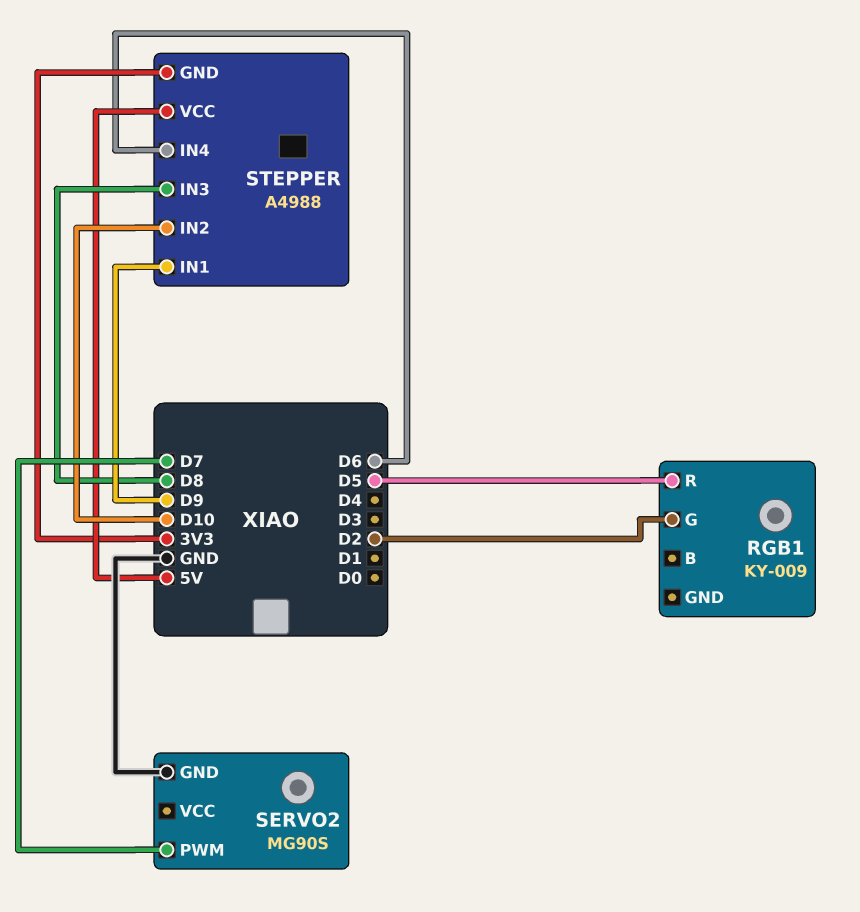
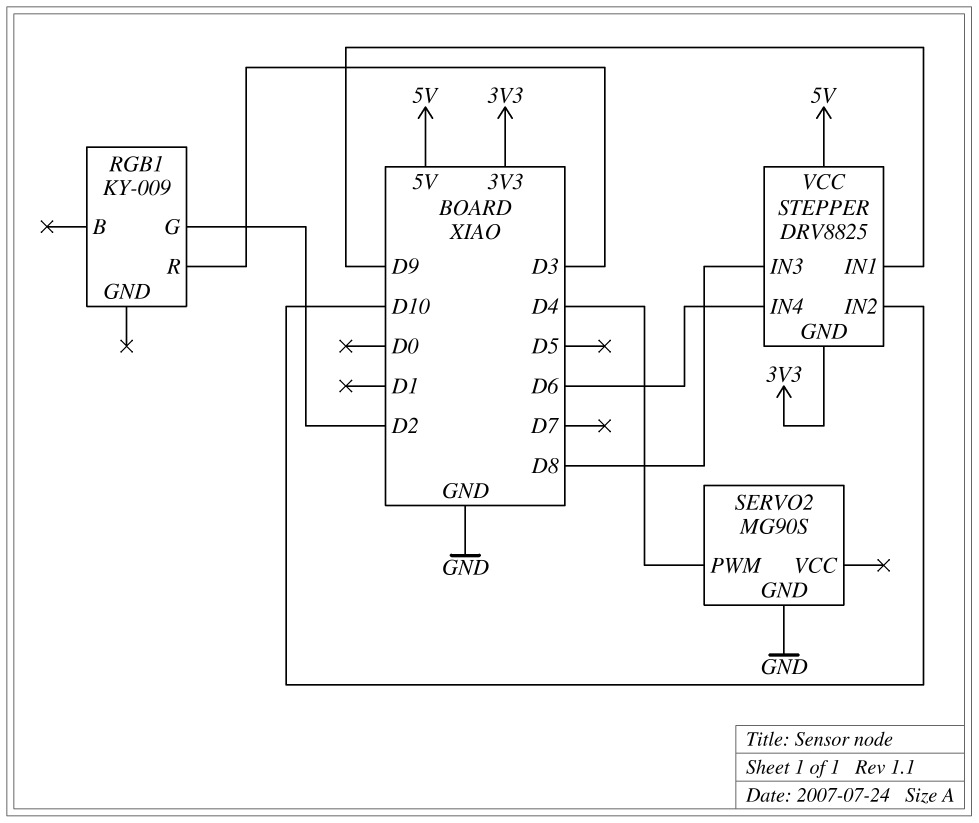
RGB1 pin R: D5 -> D3
SERVO2 pin PWM: D7 -> D4
STEPPER: A4988 -> DRV8825

